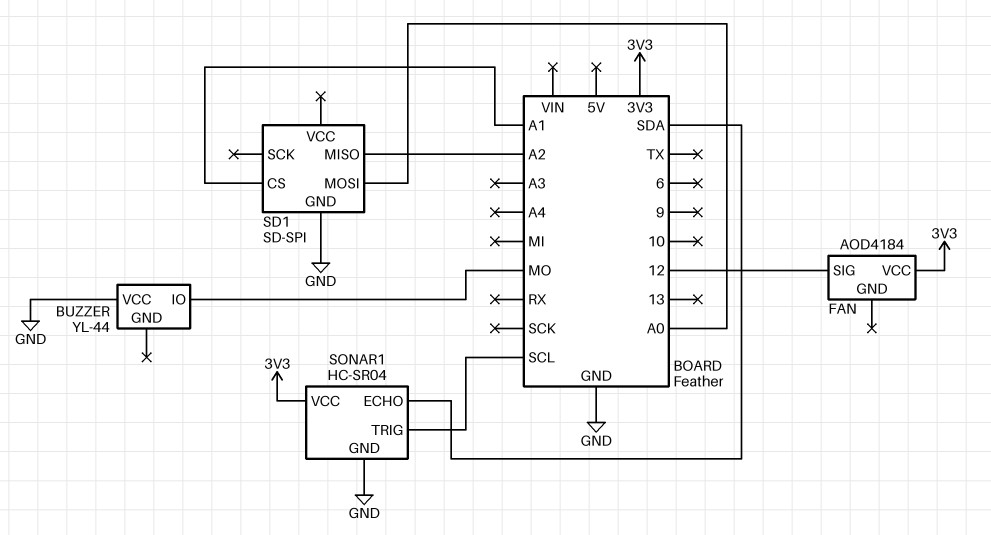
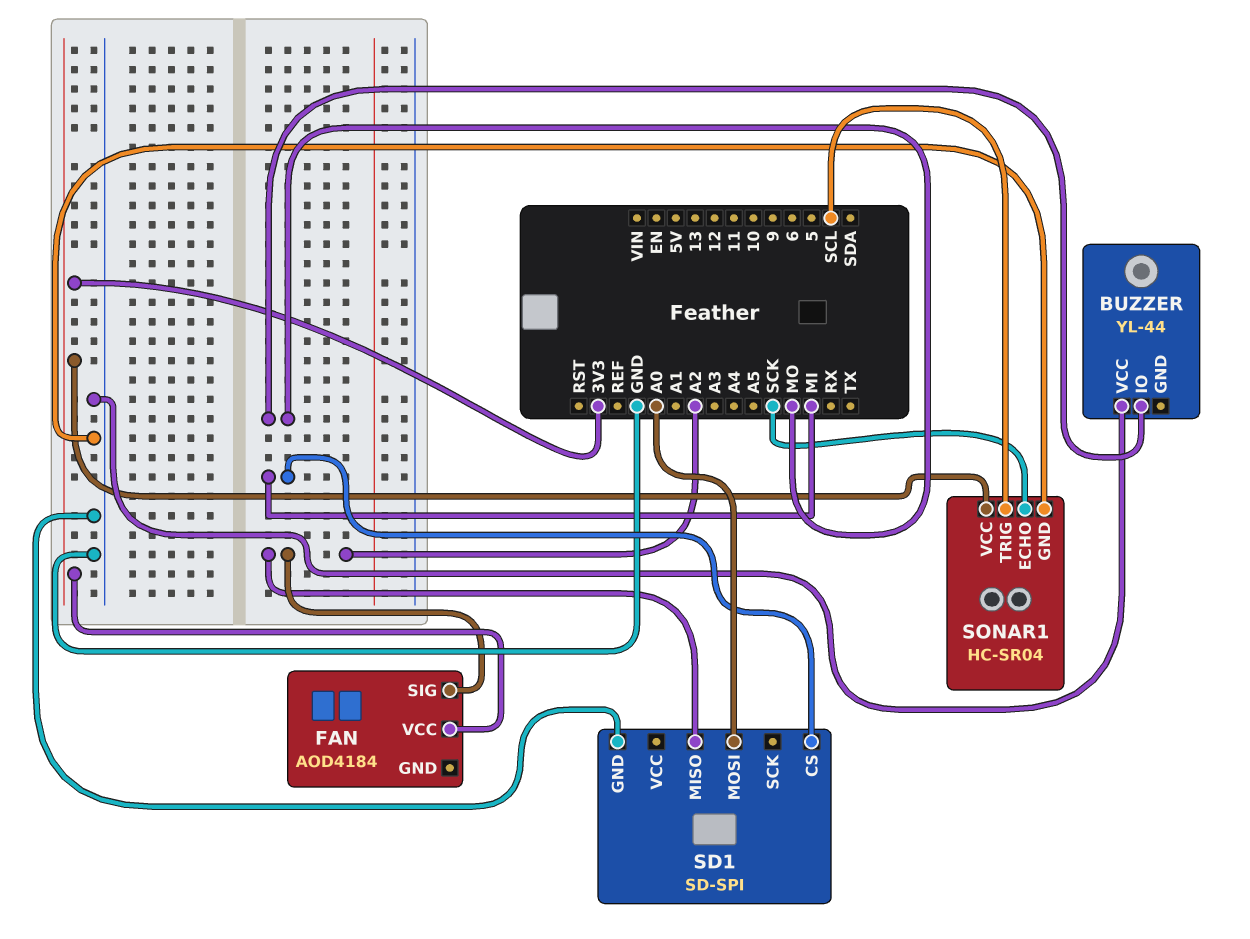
FAN pin SIG: 12 -> A2
SD1 pin CS: A1 -> MI
SONAR1 pin ECHO: SDA -> SCK

